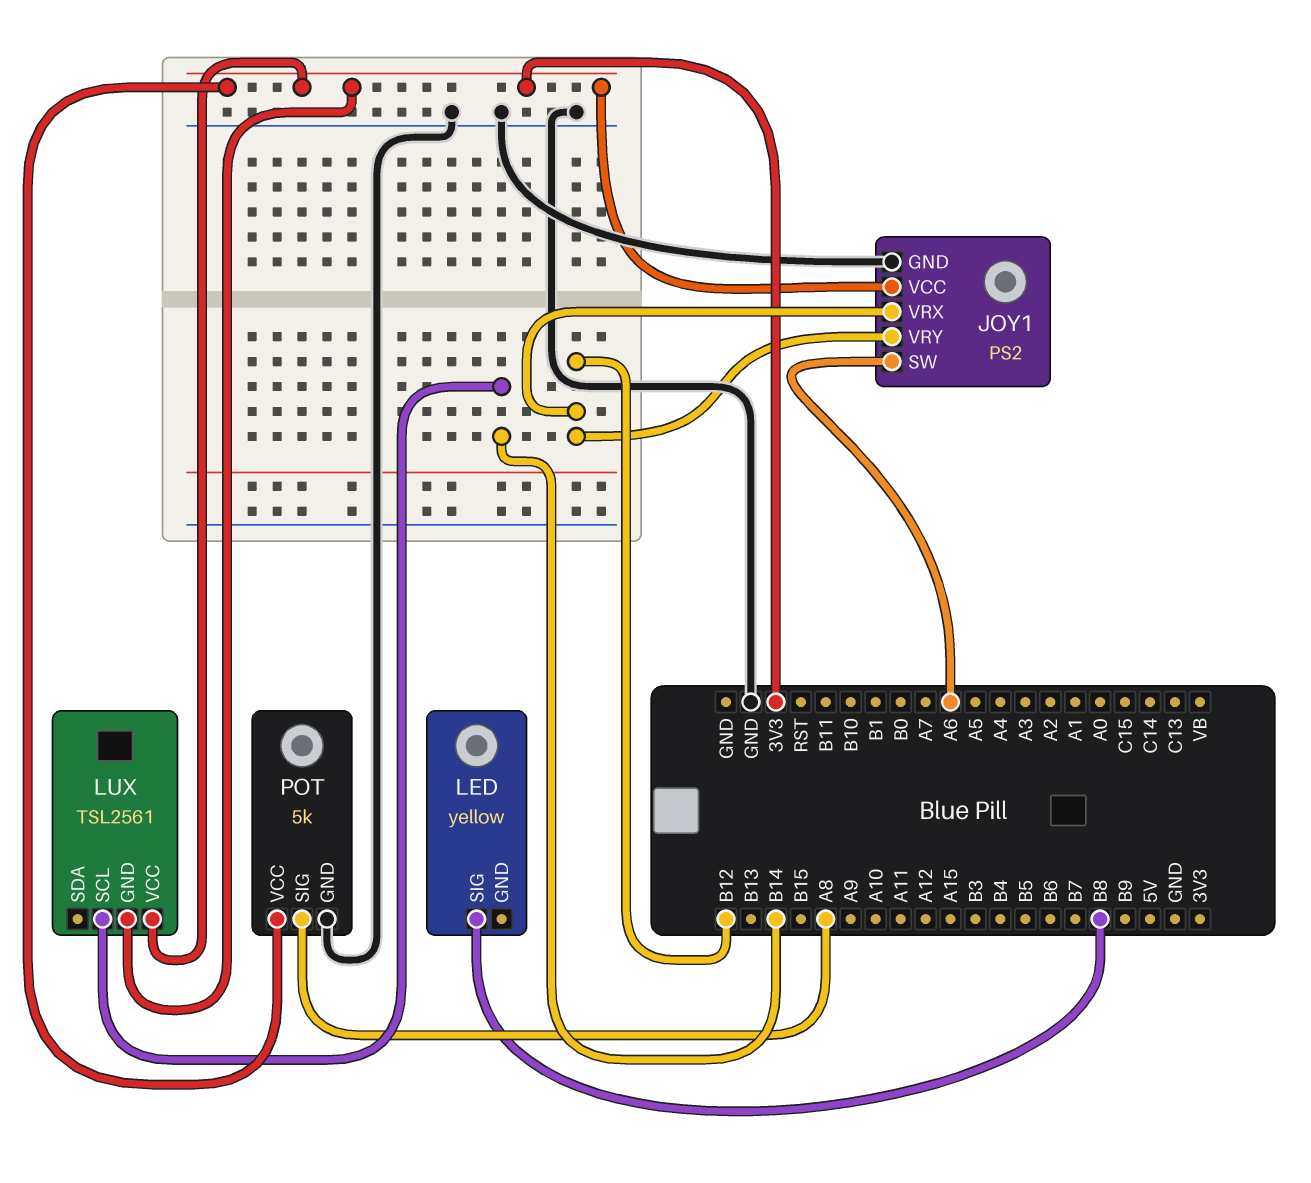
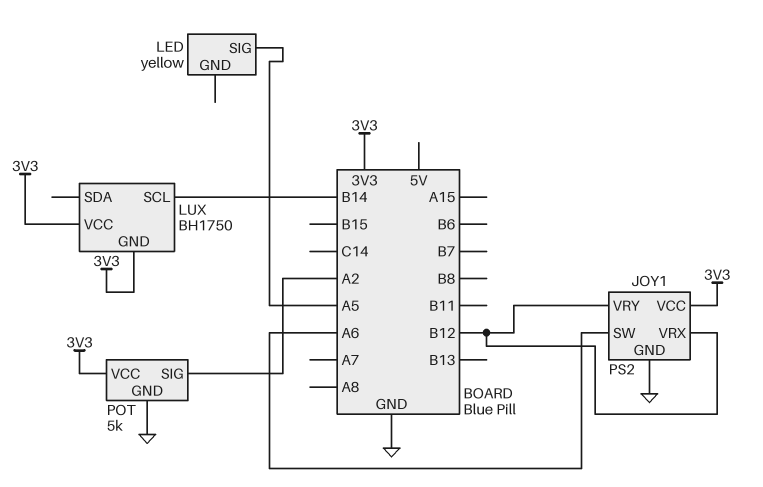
LED pin SIG: B8 -> A5
LUX: TSL2561 -> BH1750
POT pin SIG: A8 -> A2

